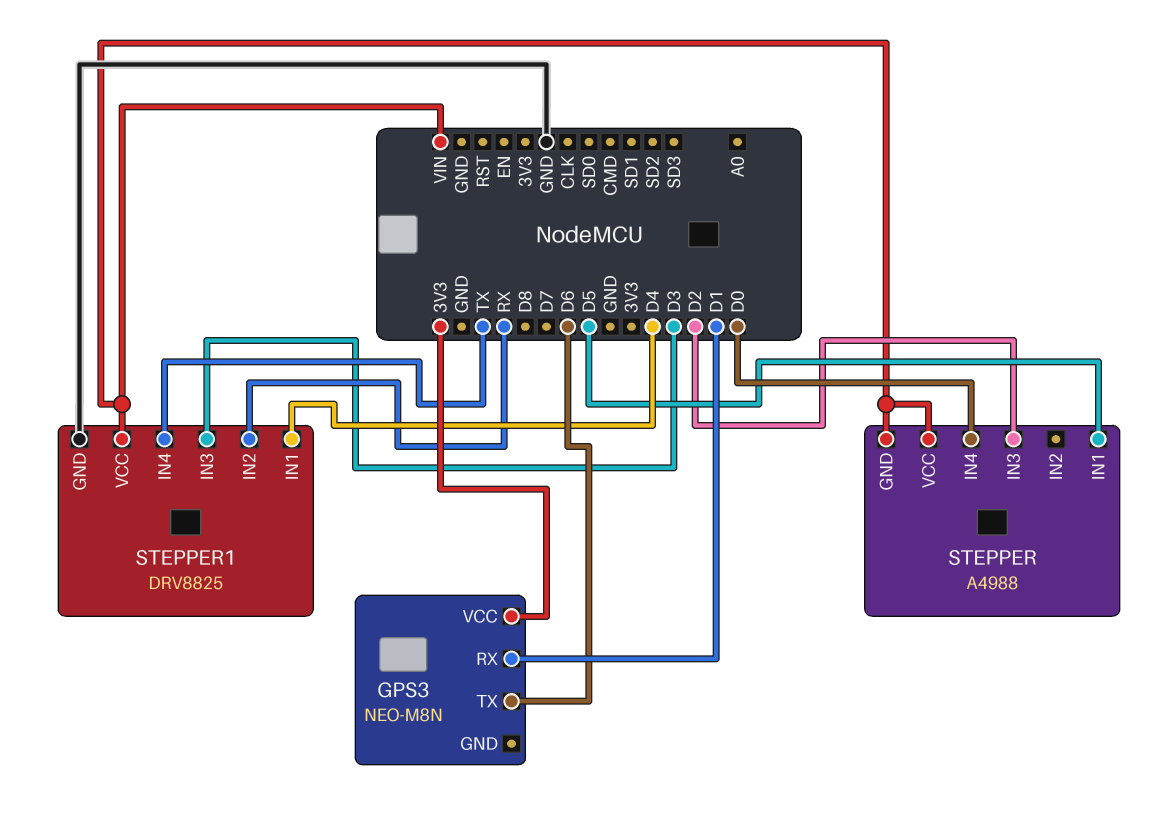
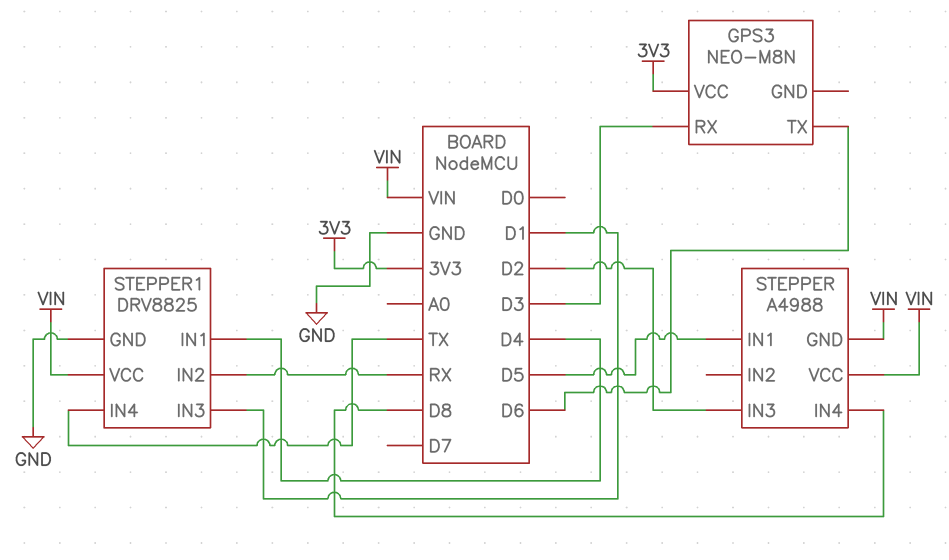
GPS3 pin RX: D1 -> D3
STEPPER pin IN4: D0 -> D8
STEPPER1 pin IN3: D3 -> D1

